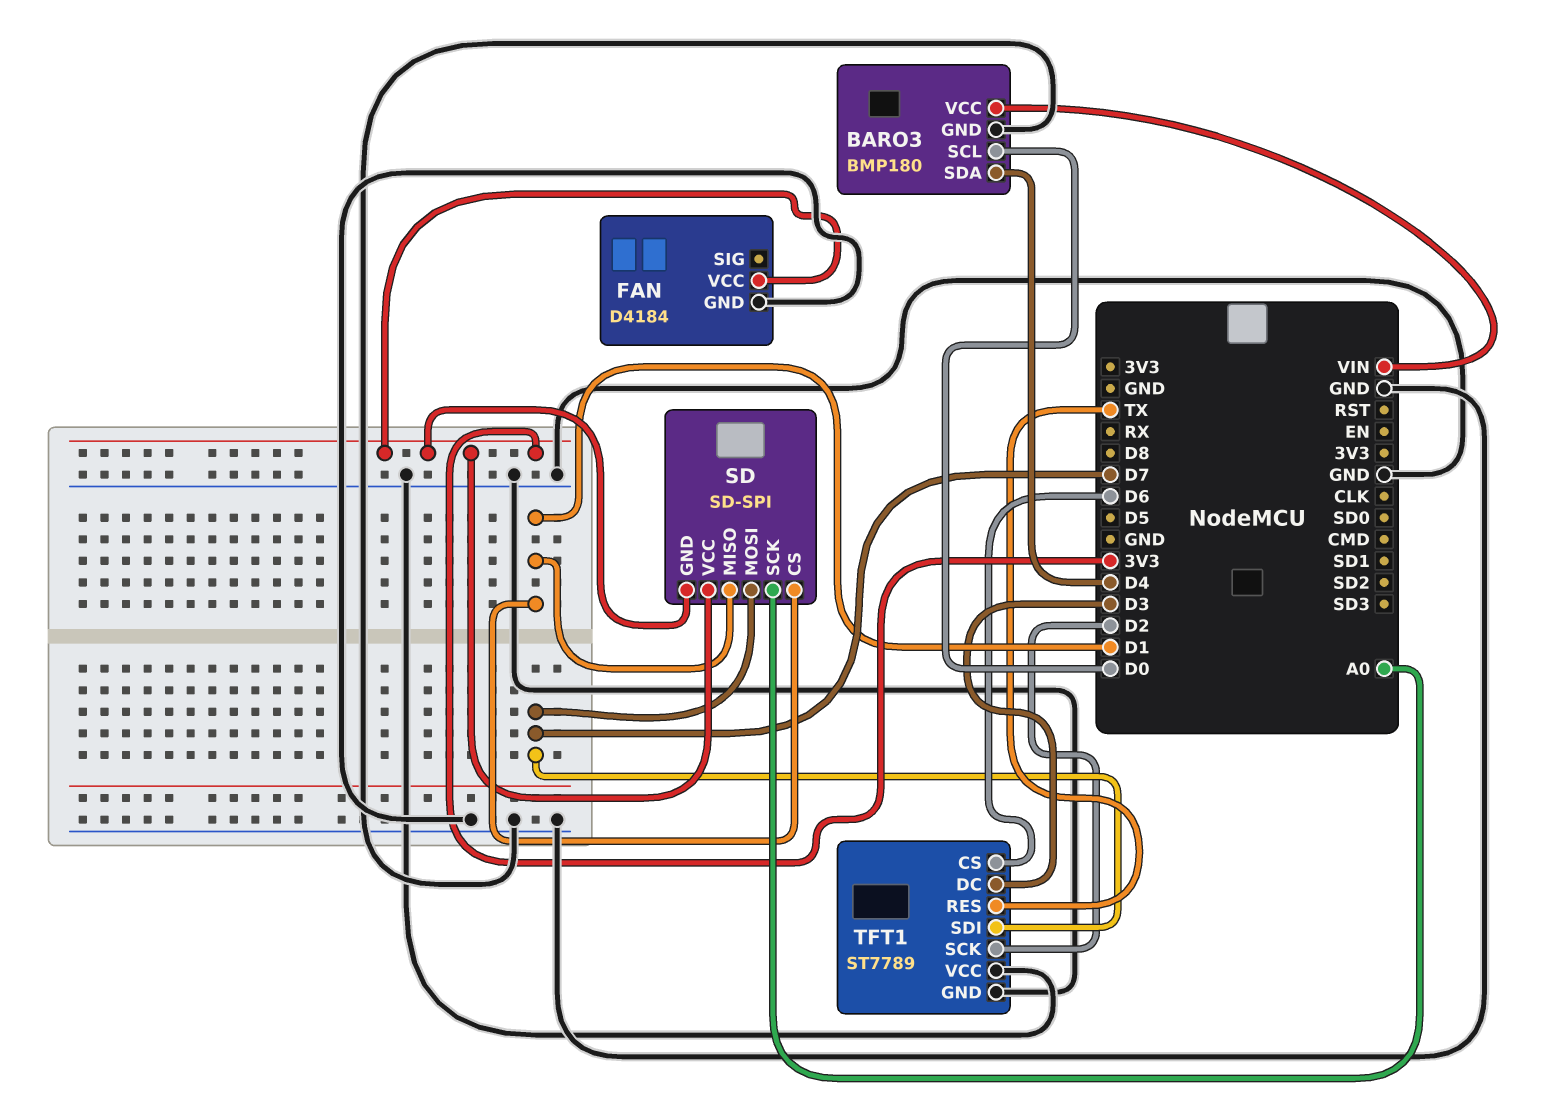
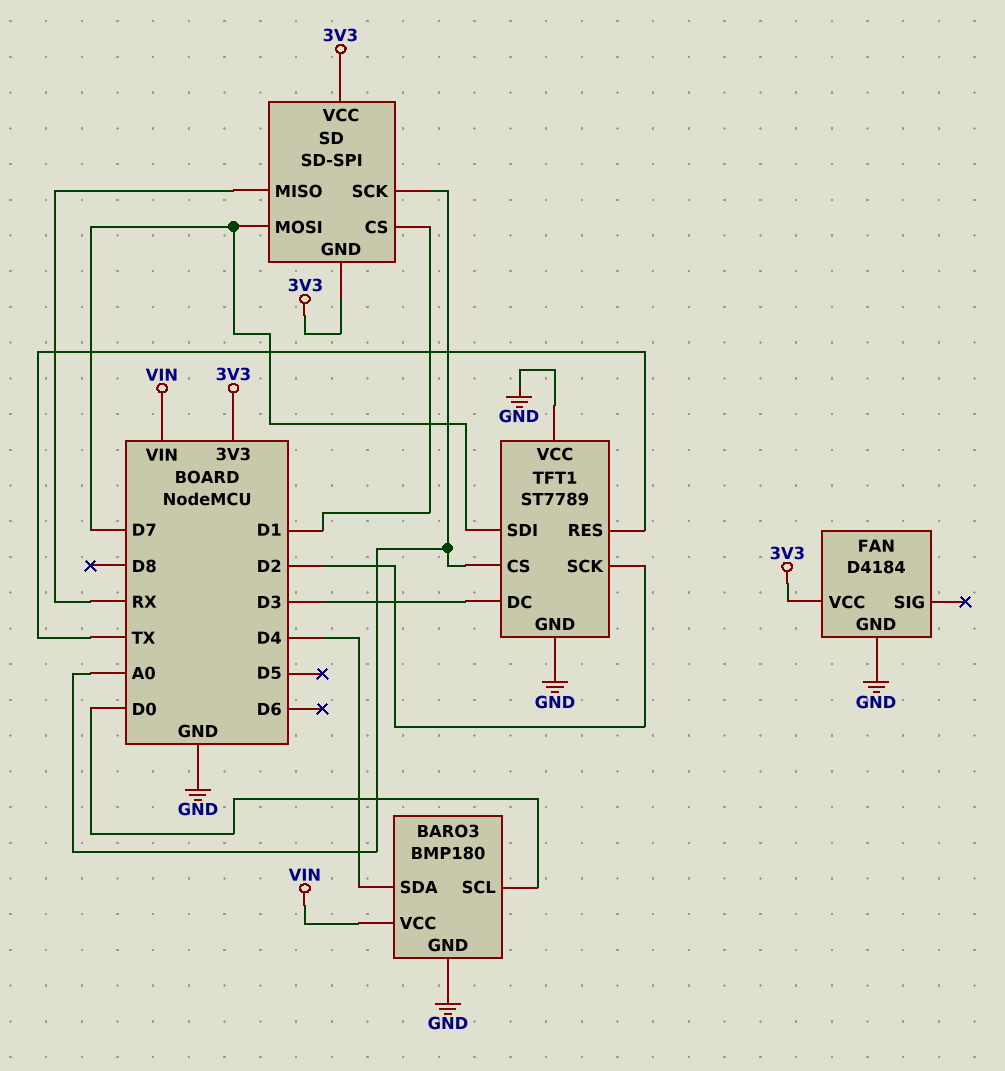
SD pin MISO: D1 -> RX
TFT1 pin CS: D6 -> A0

